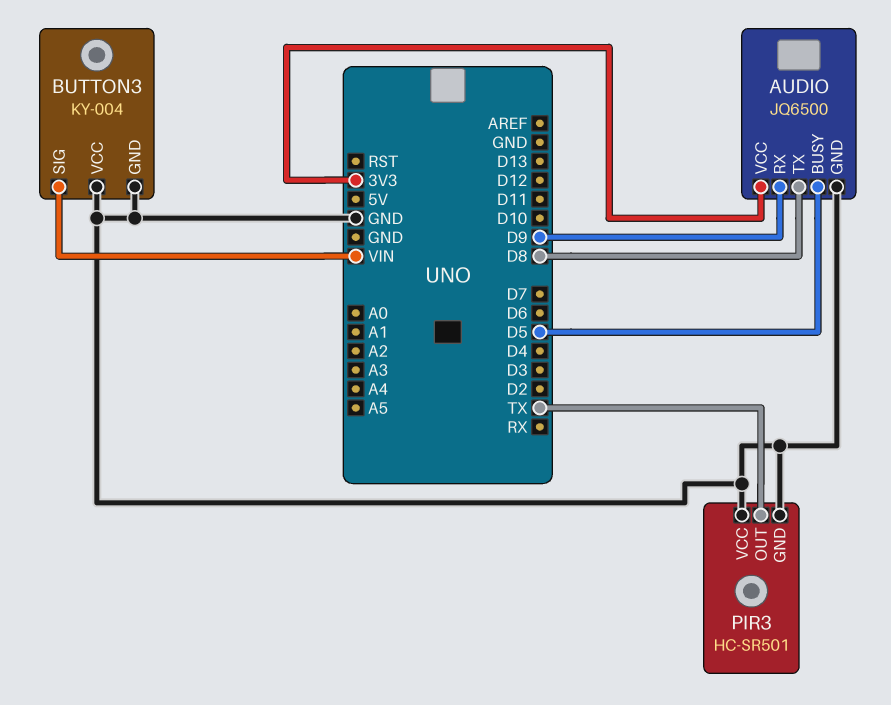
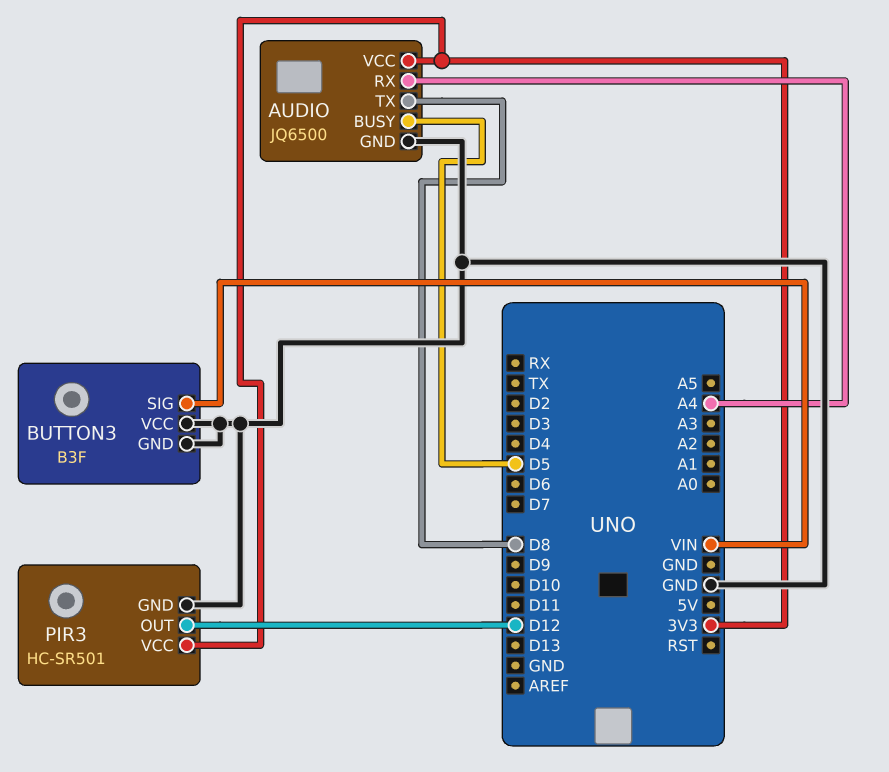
AUDIO pin RX: D9 -> A4
BUTTON3: KY-004 -> B3F
PIR3 pin OUT: TX -> D12
PIR3 pin VCC: GND -> 3V3

